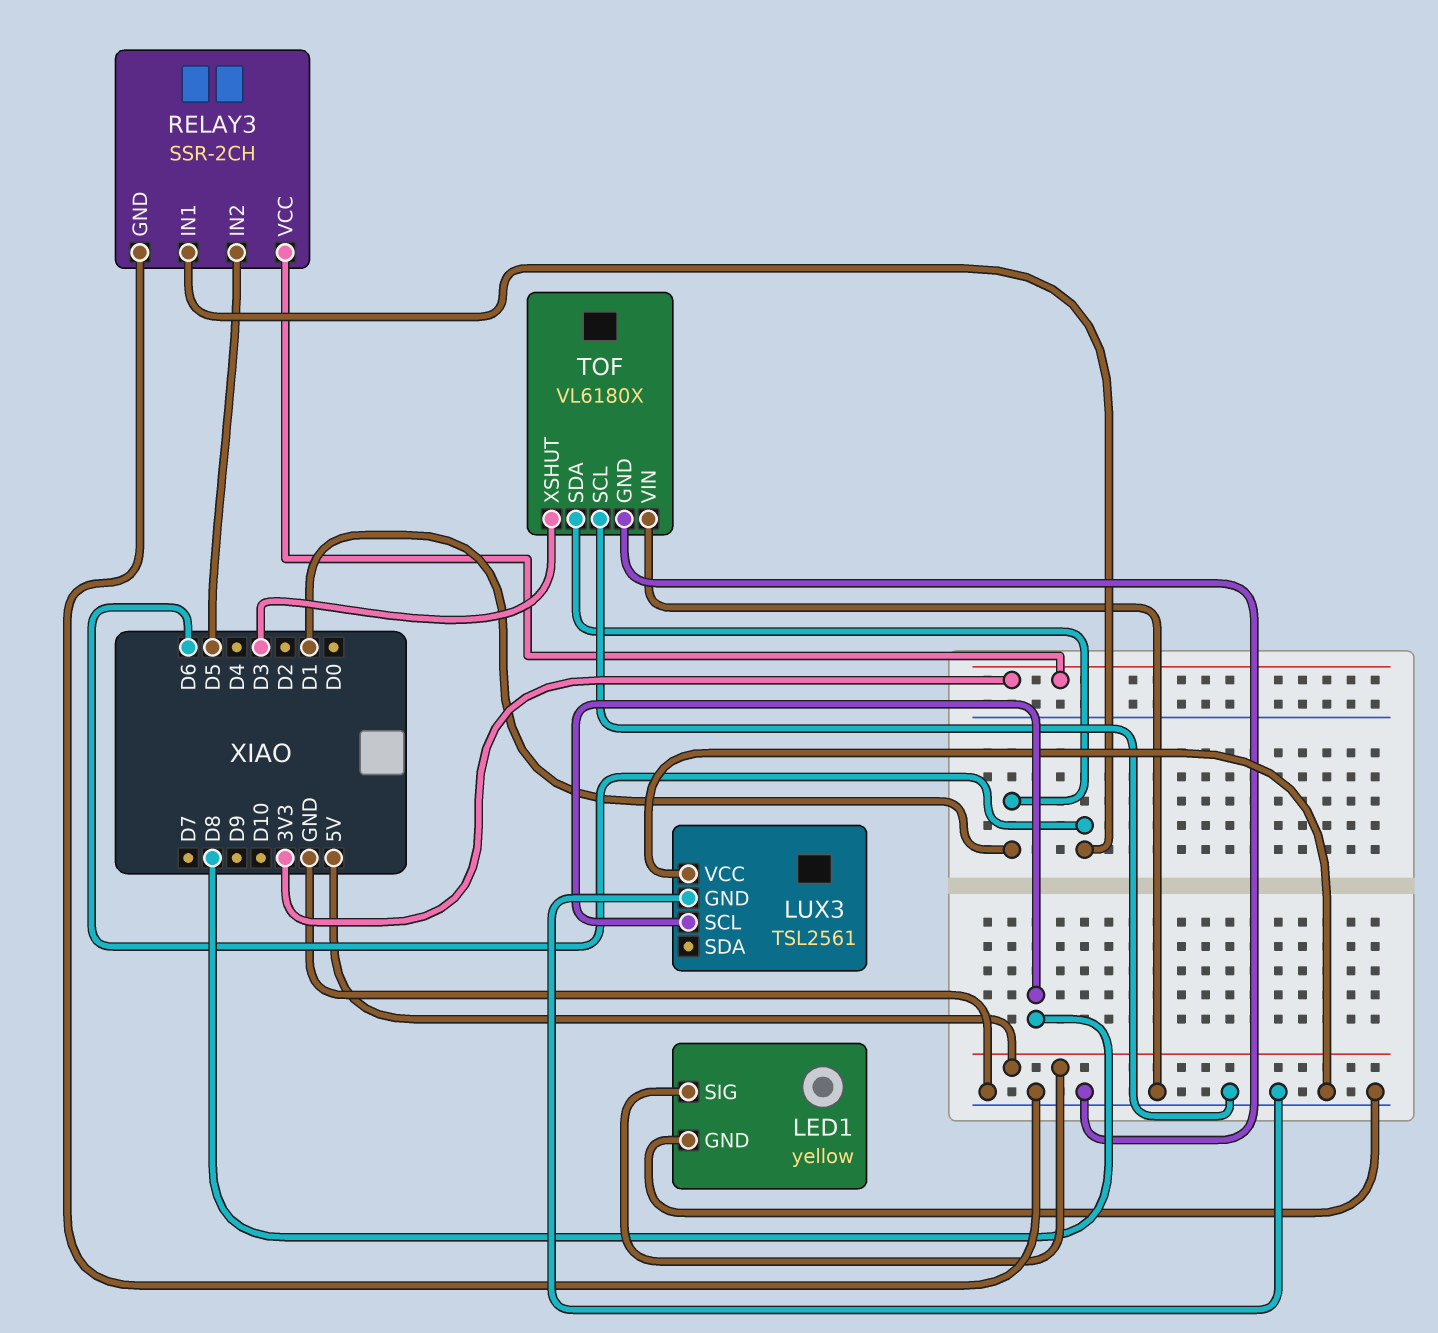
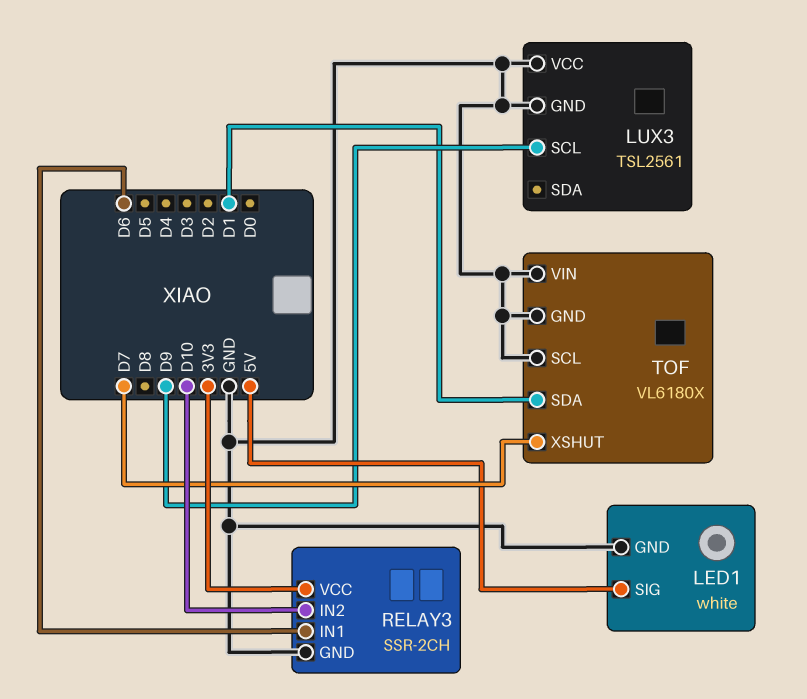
LED1: yellow -> white
LUX3 pin SCL: D8 -> D9
RELAY3 pin IN2: D5 -> D10
TOF pin XSHUT: D3 -> D7

